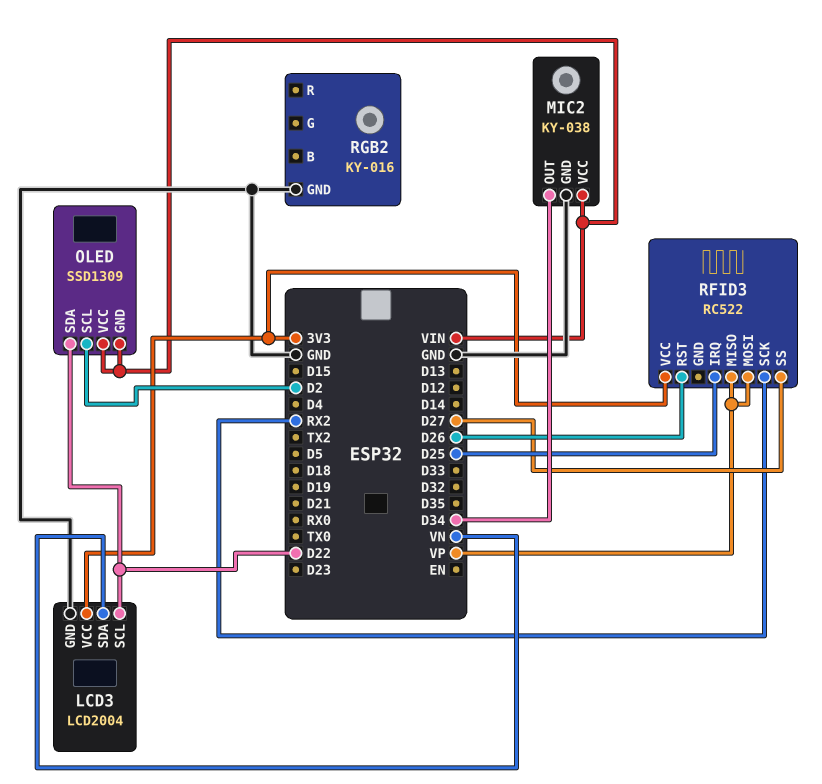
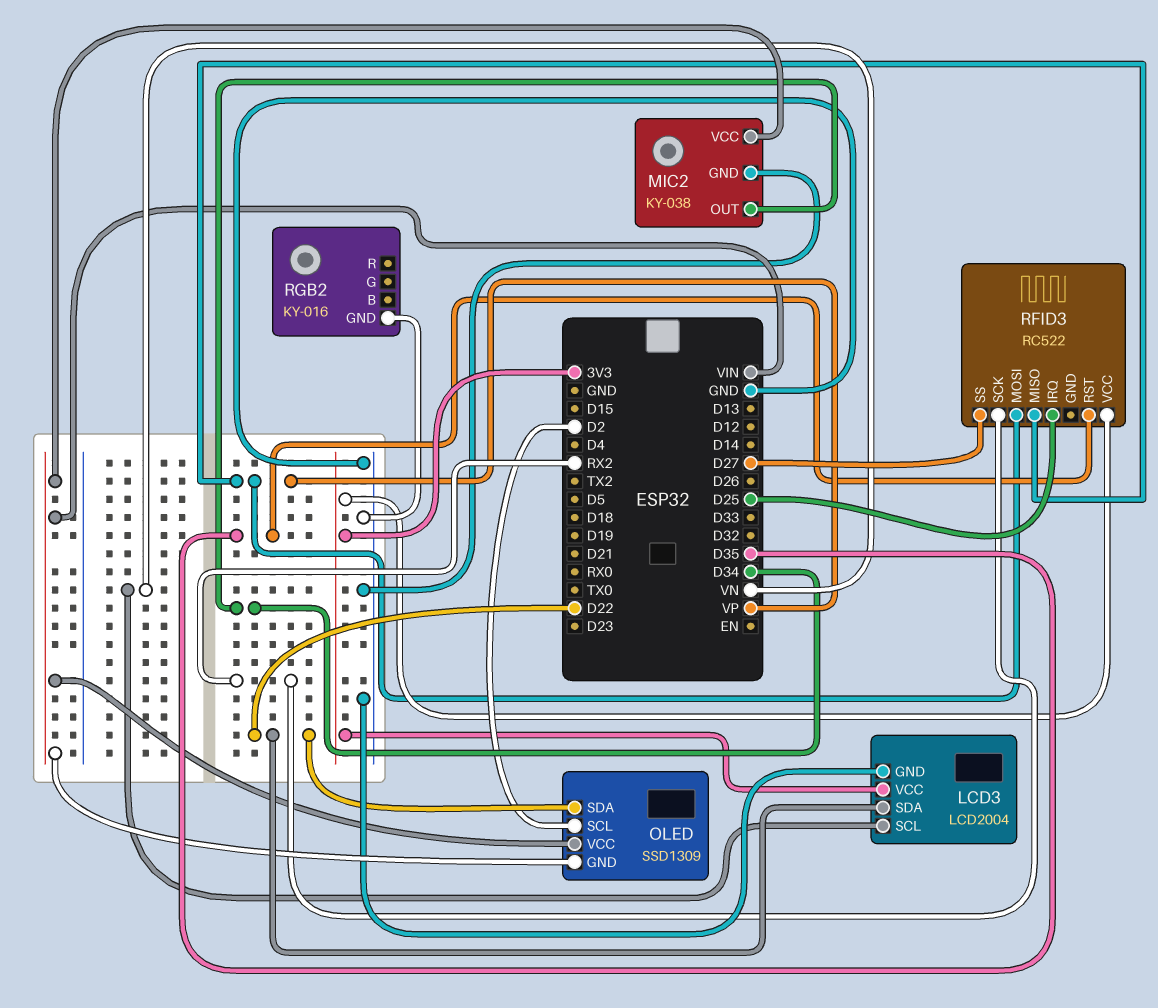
LCD3 pin SCL: D22 -> VN
LCD3 pin SDA: VN -> D22
RFID3 pin RST: D26 -> D35

